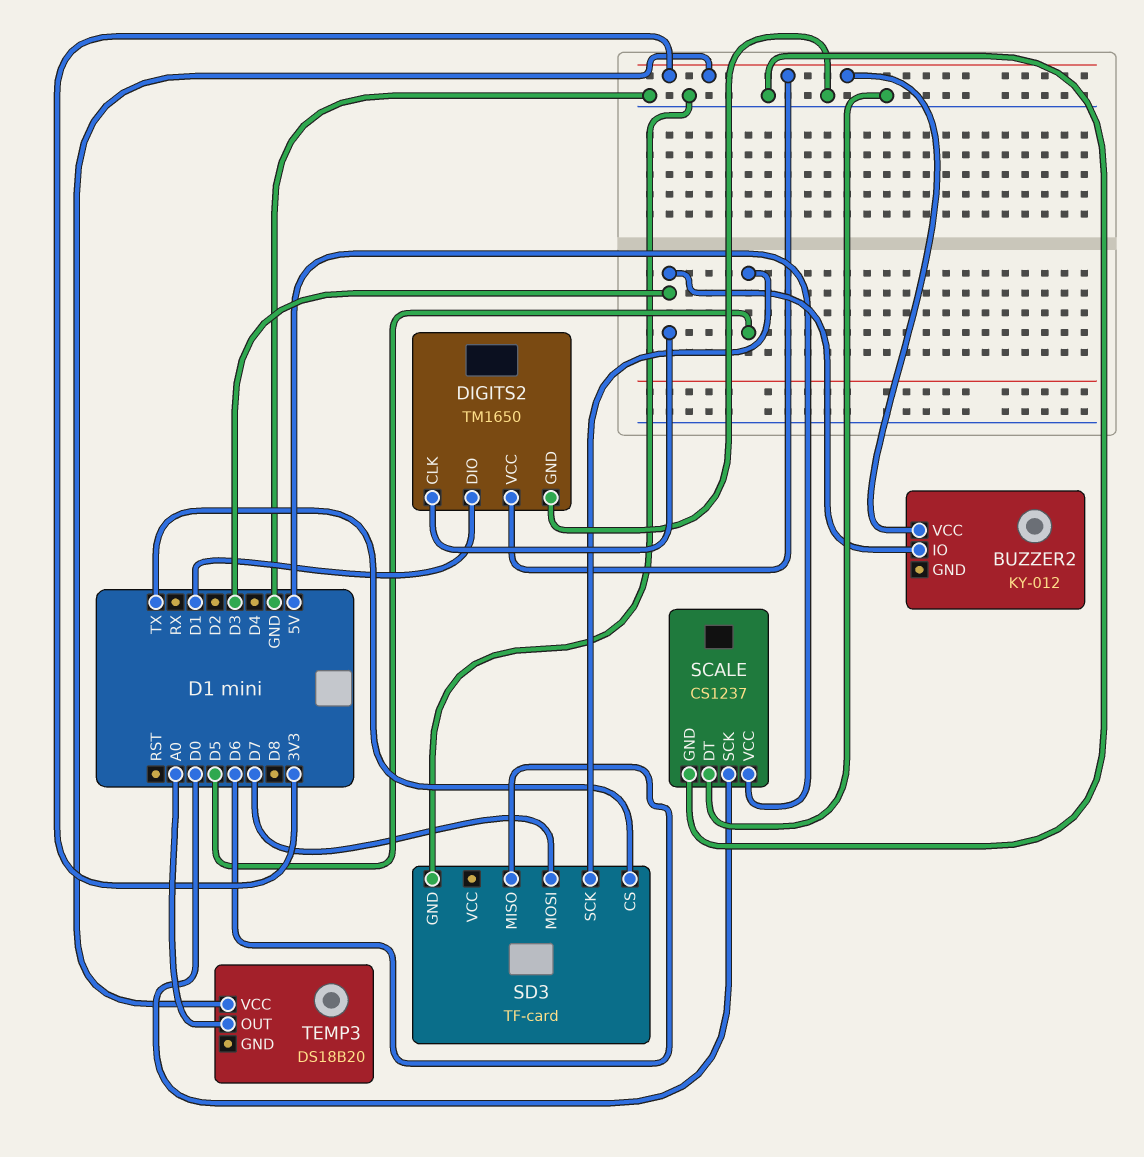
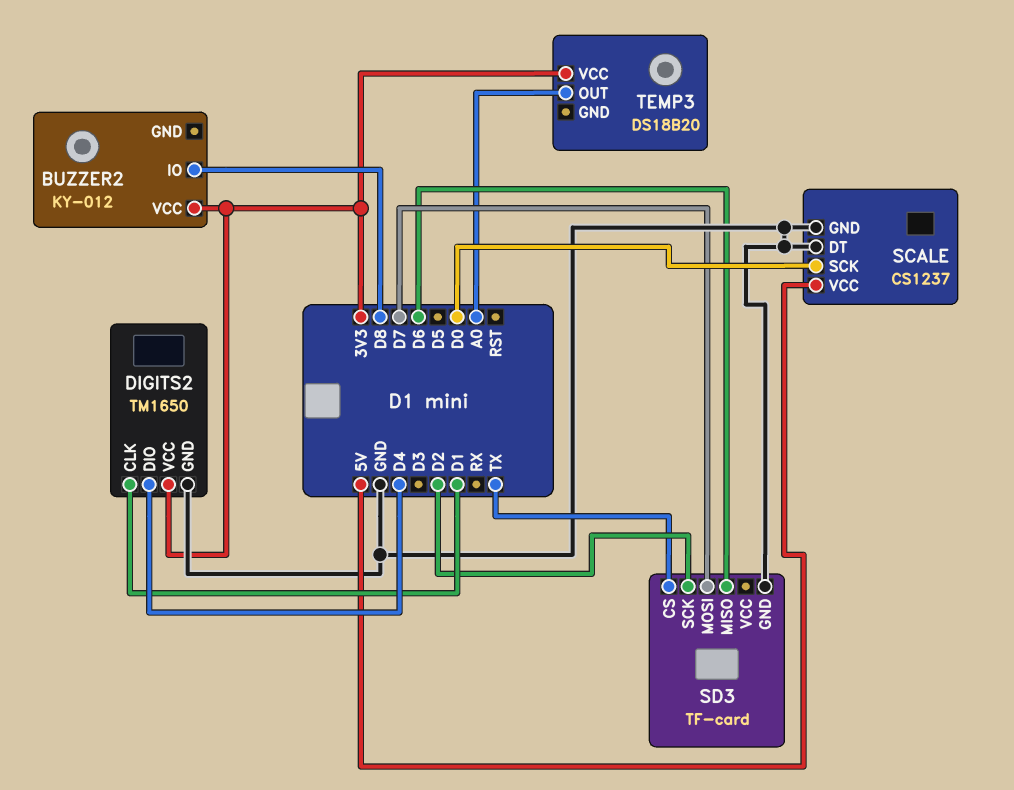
BUZZER2 pin IO: D3 -> D8
DIGITS2 pin CLK: D3 -> D1
DIGITS2 pin DIO: D1 -> D4
SD3 pin SCK: D5 -> D2

